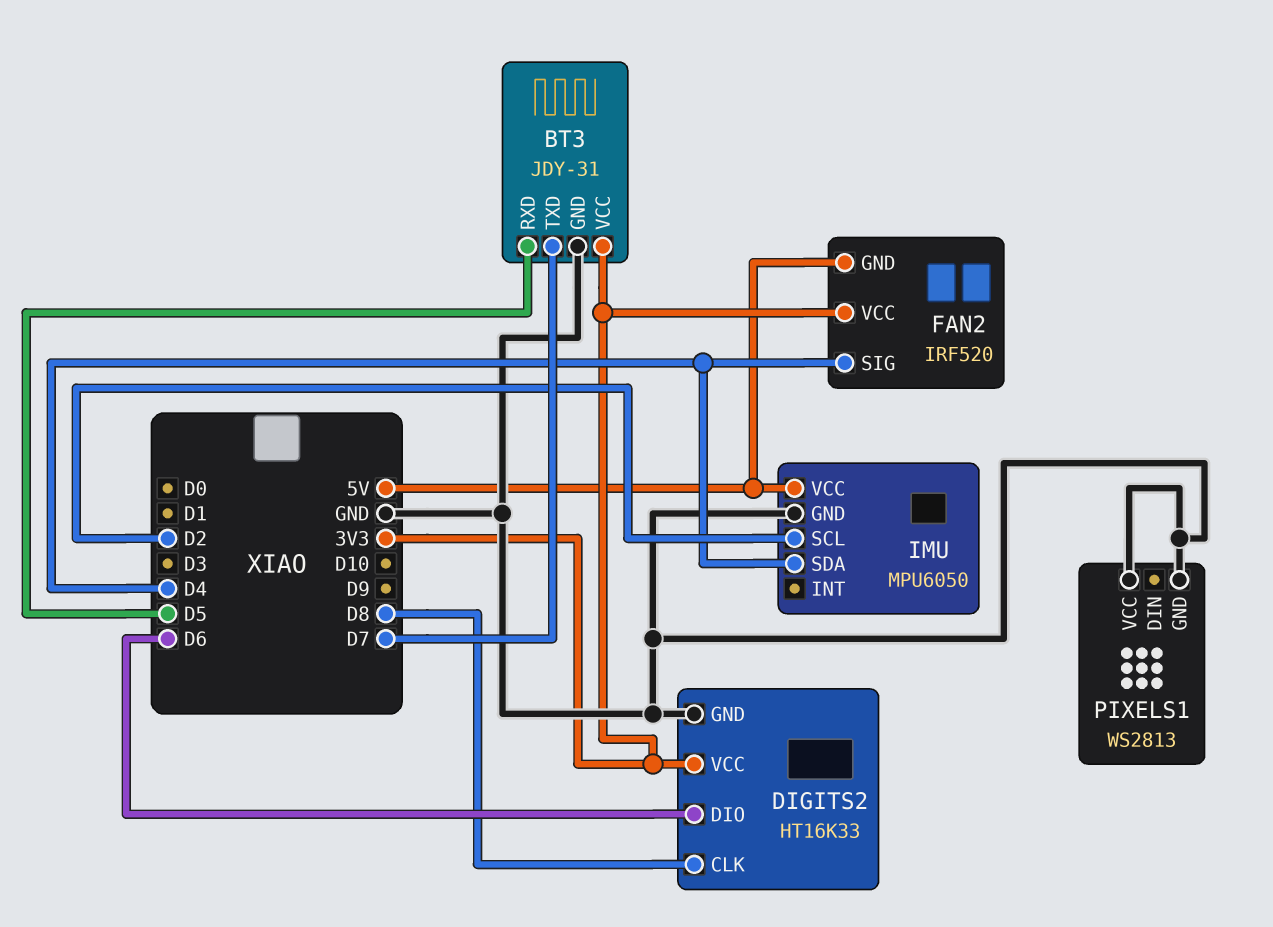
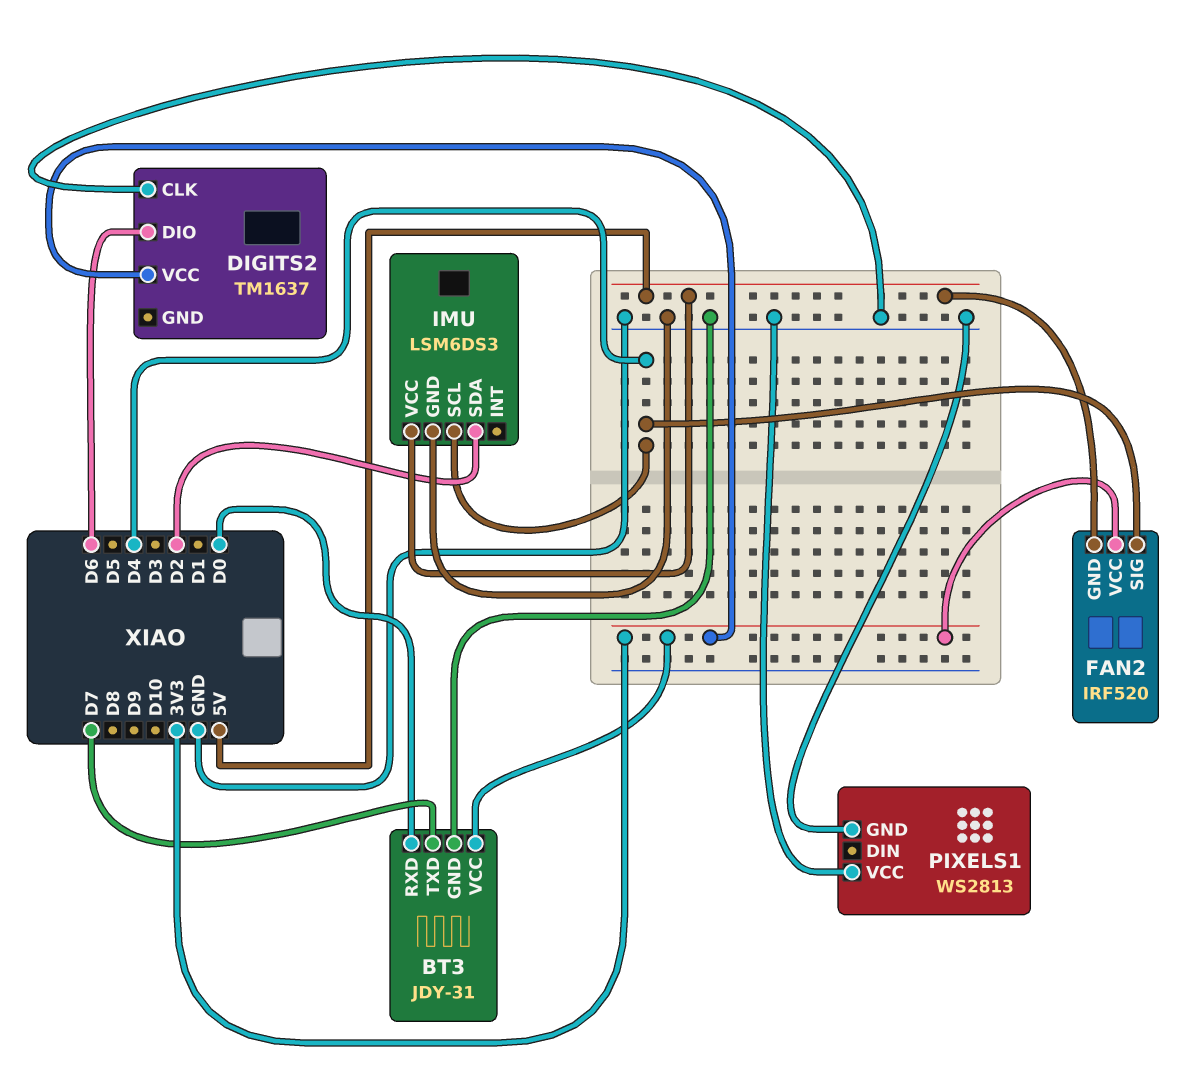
BT3 pin RXD: D5 -> D0
DIGITS2: HT16K33 -> TM1637
DIGITS2 pin CLK: D8 -> GND
DIGITS2 pin GND: GND -> none
IMU: MPU6050 -> LSM6DS3
IMU pin SCL: D2 -> D4
IMU pin SDA: D4 -> D2

